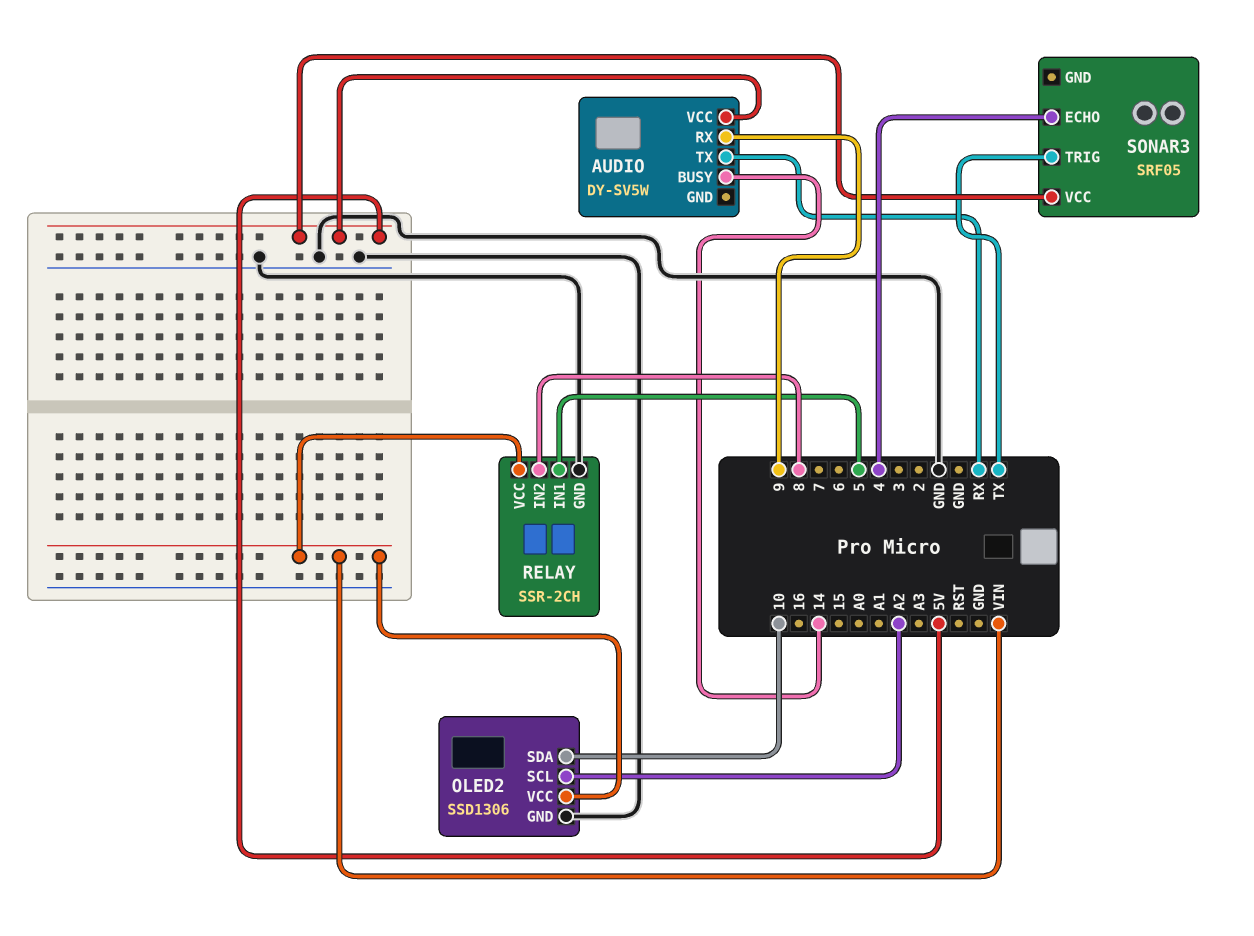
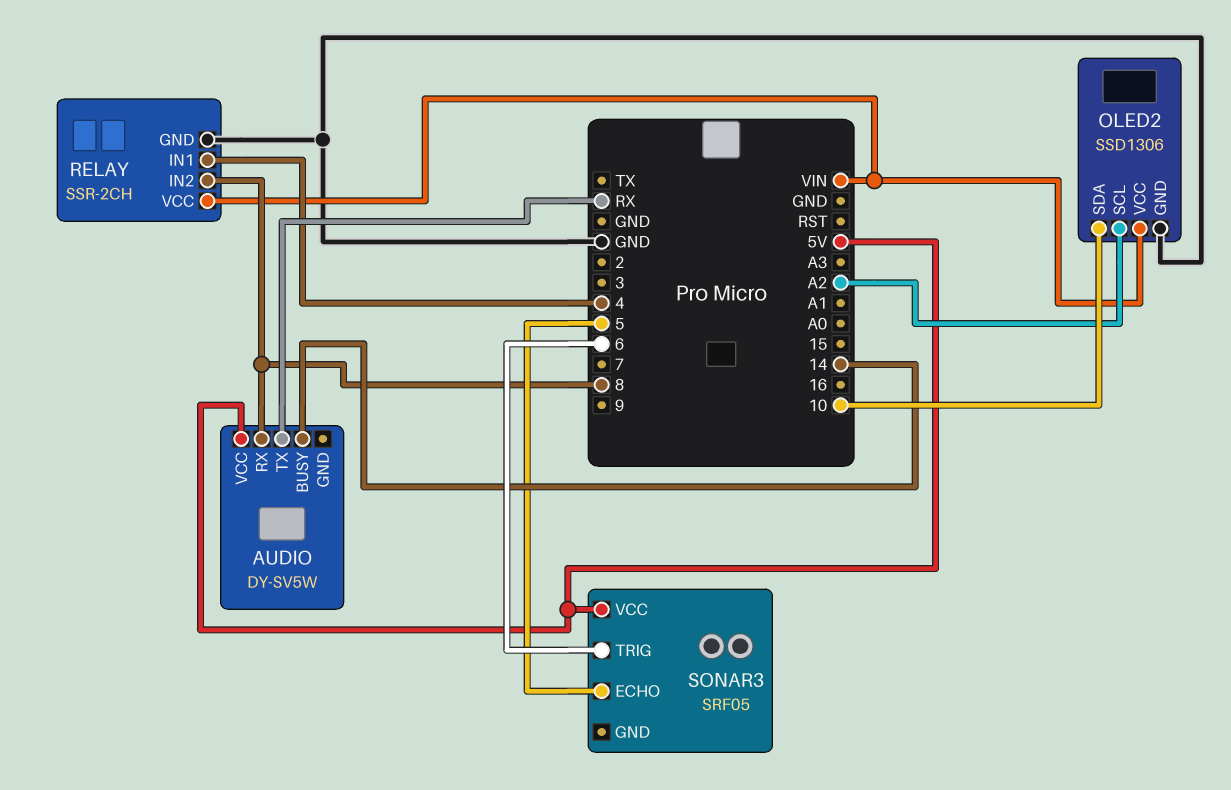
AUDIO pin RX: 9 -> 8
RELAY pin IN1: 5 -> 4
SONAR3 pin ECHO: 4 -> 5
SONAR3 pin TRIG: TX -> 6

